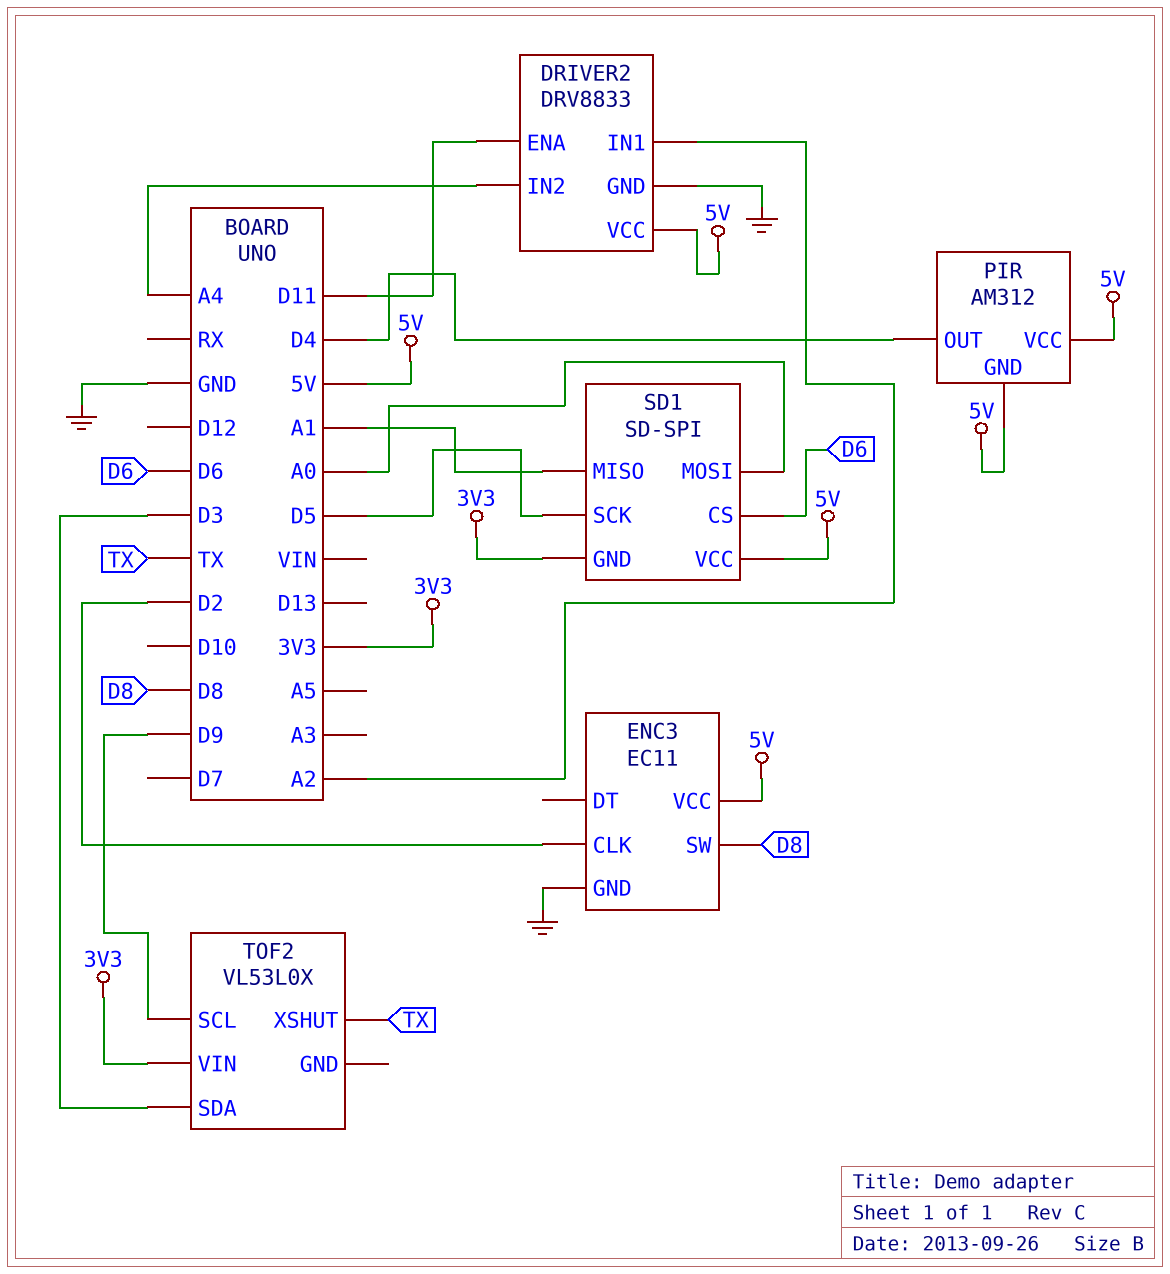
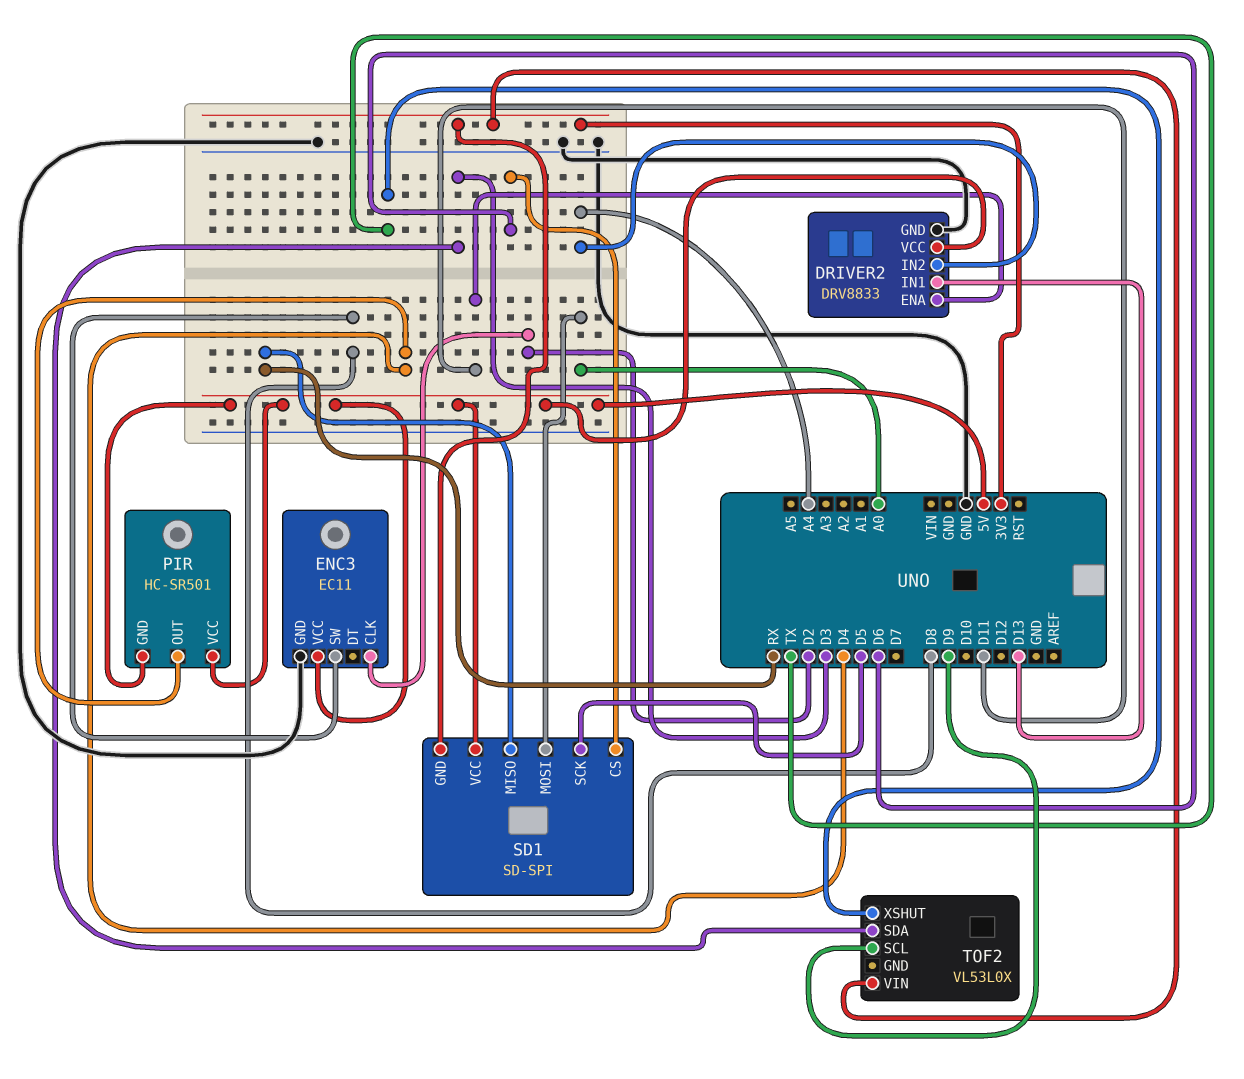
DRIVER2 pin IN1: A2 -> D13
PIR: AM312 -> HC-SR501
SD1 pin MISO: A1 -> RX

